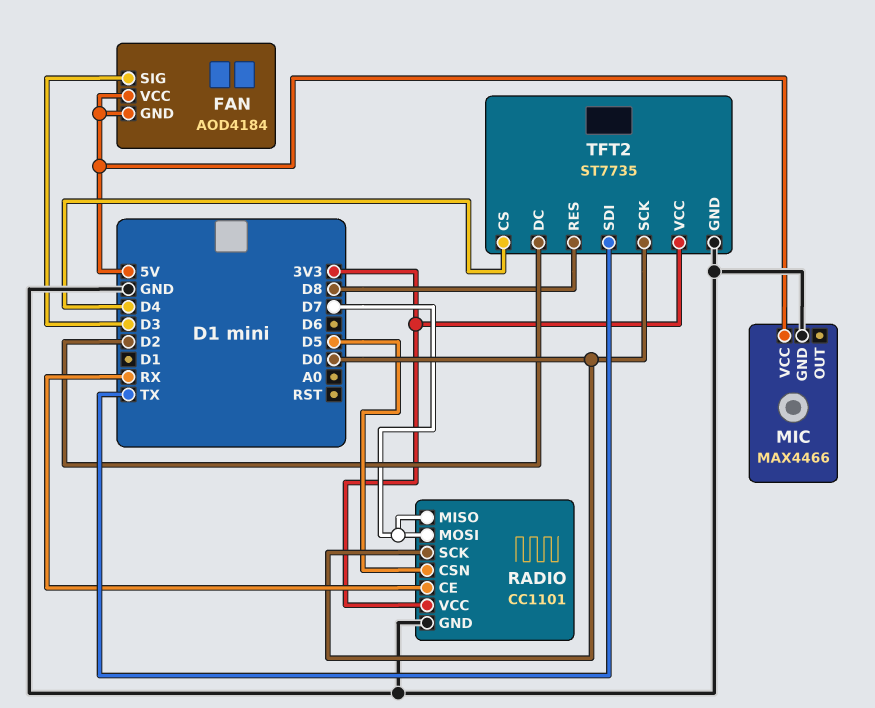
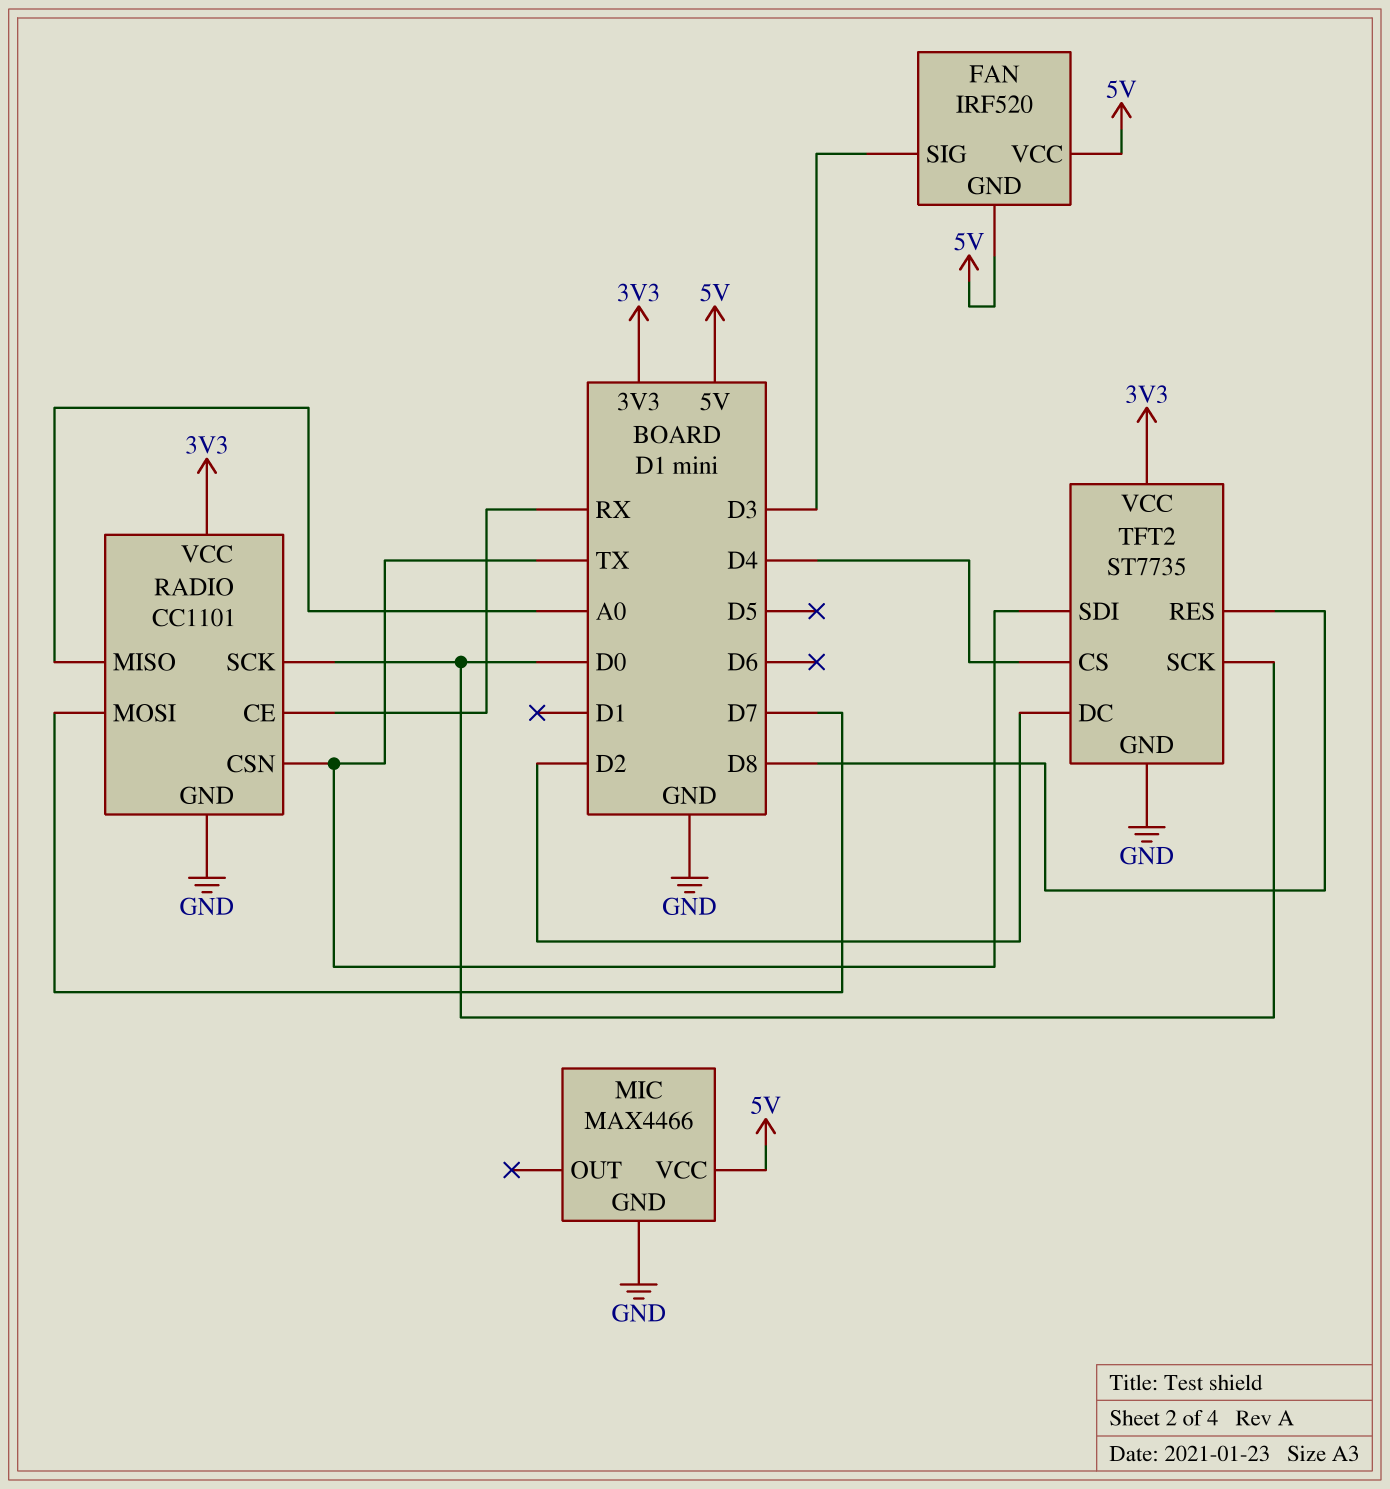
FAN: AOD4184 -> IRF520
RADIO pin CSN: D5 -> TX
RADIO pin MISO: D7 -> A0

